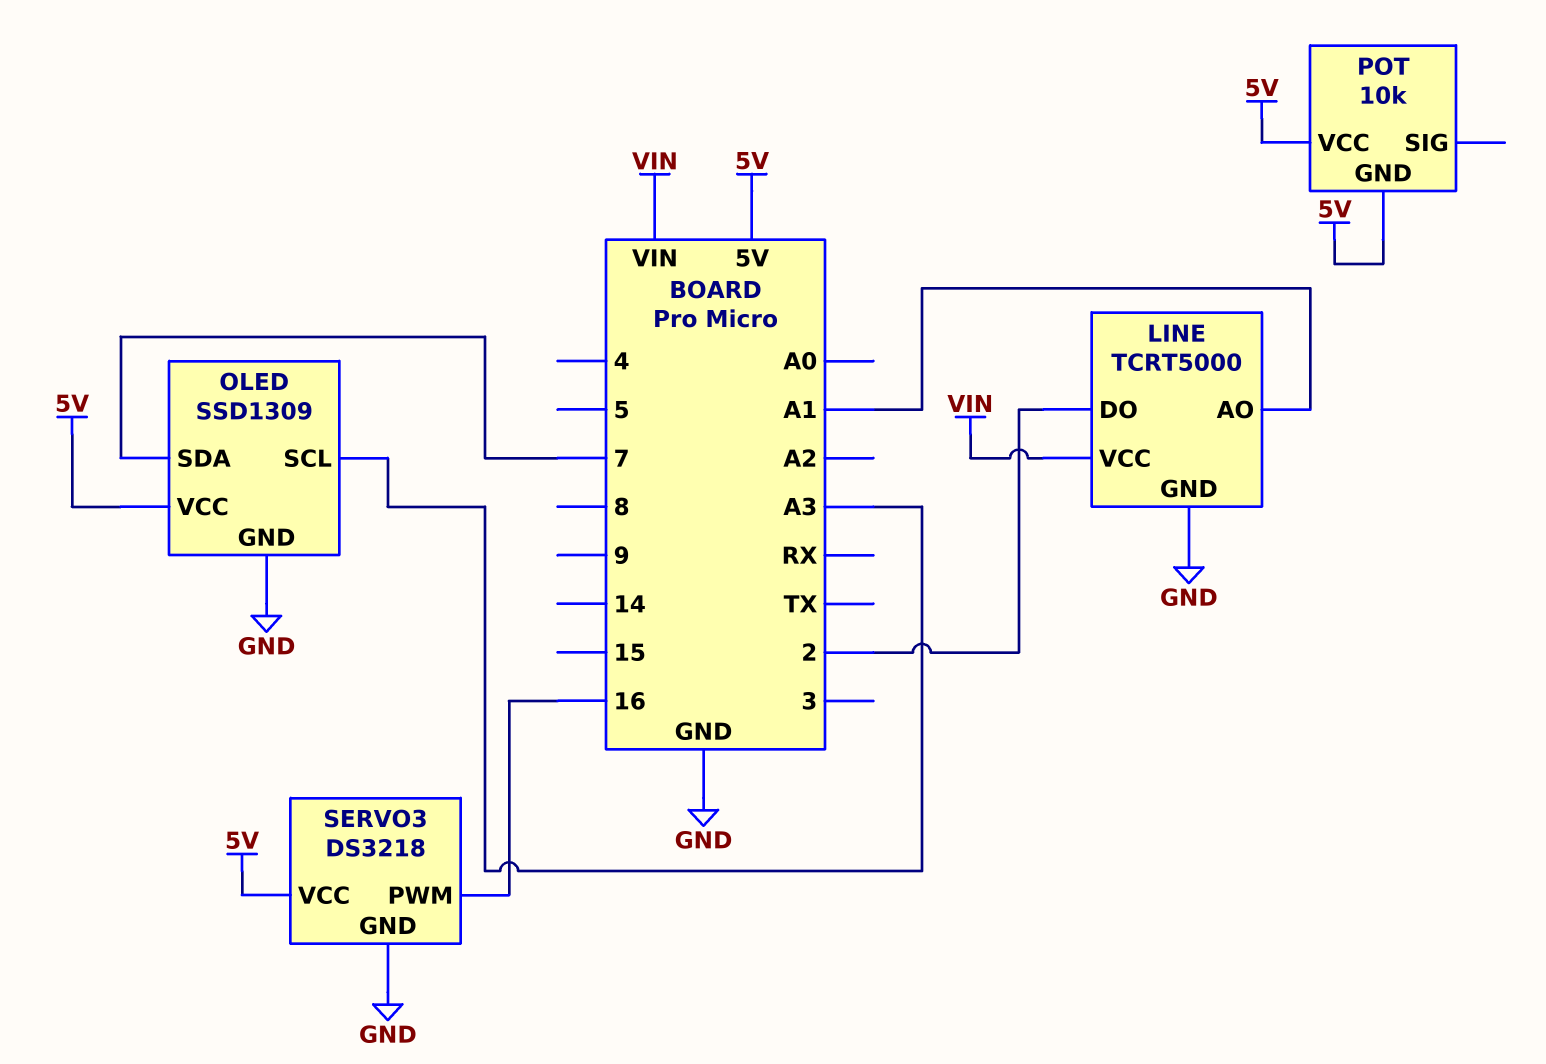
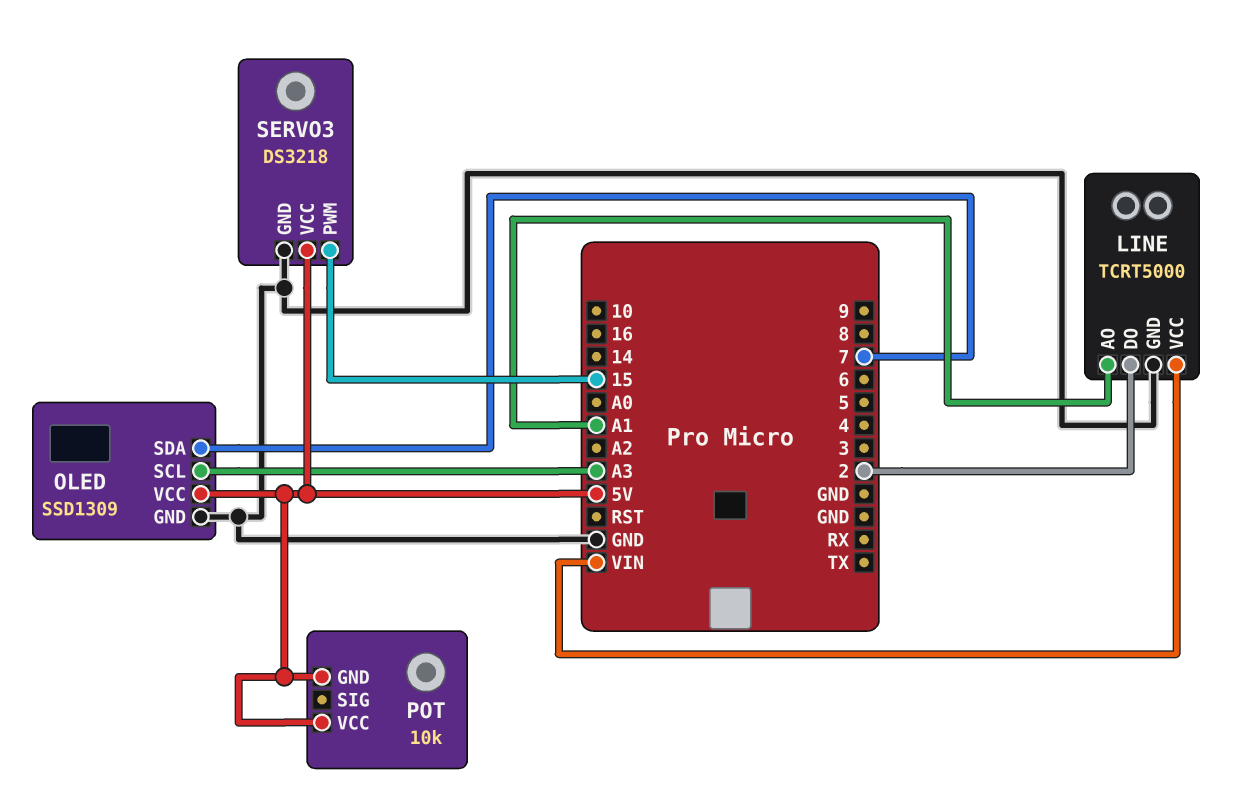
SERVO3 pin PWM: 16 -> 15

